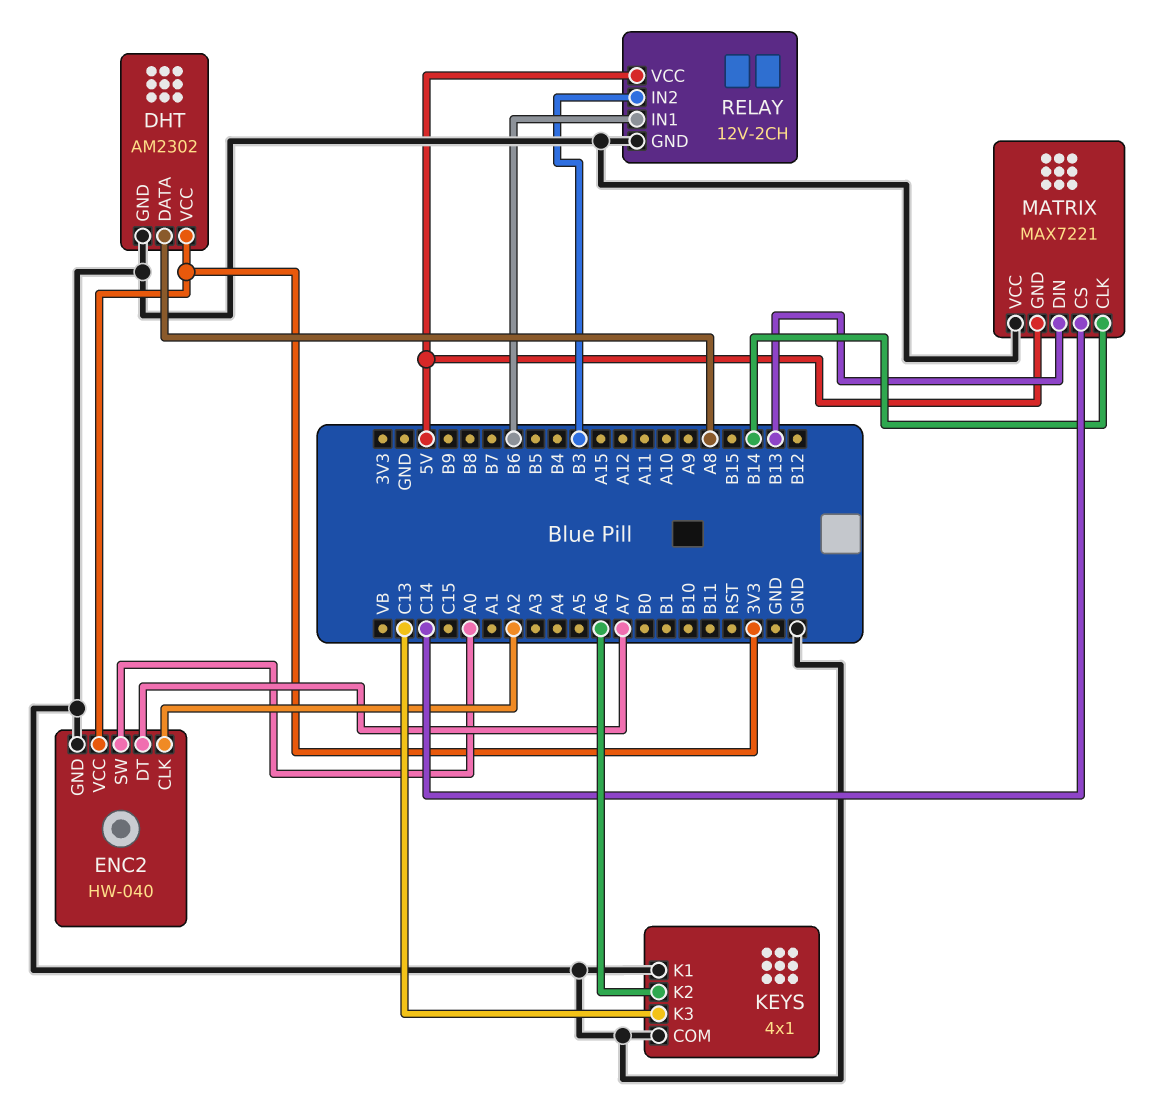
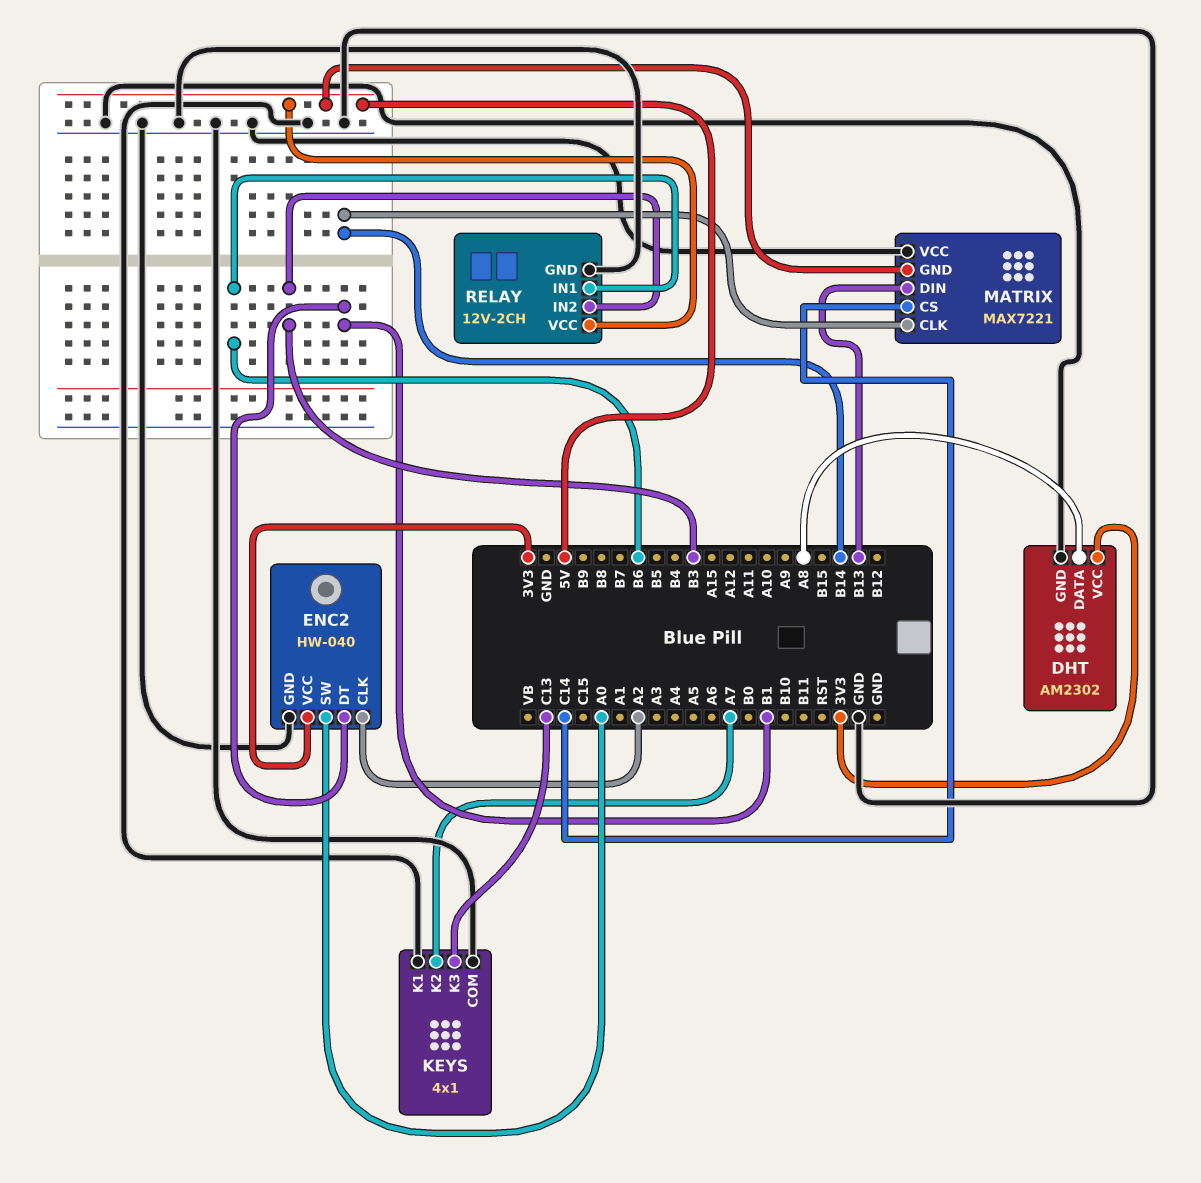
ENC2 pin DT: A7 -> B1
KEYS pin K2: A6 -> A7

